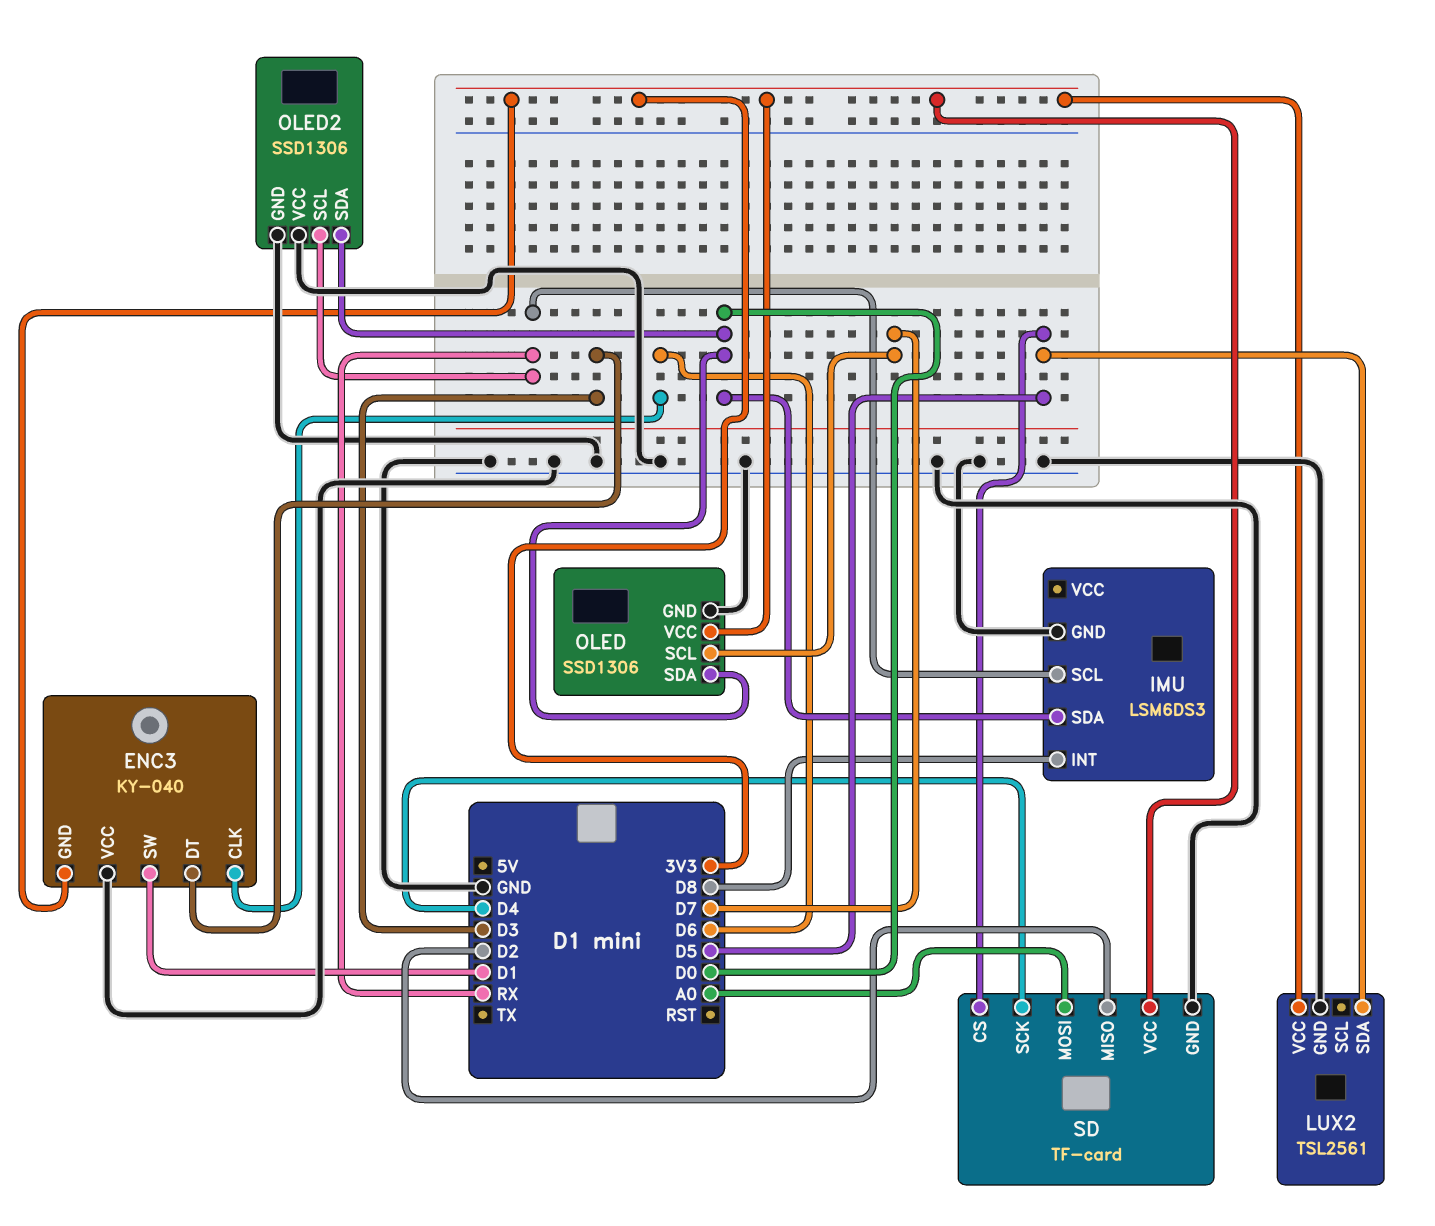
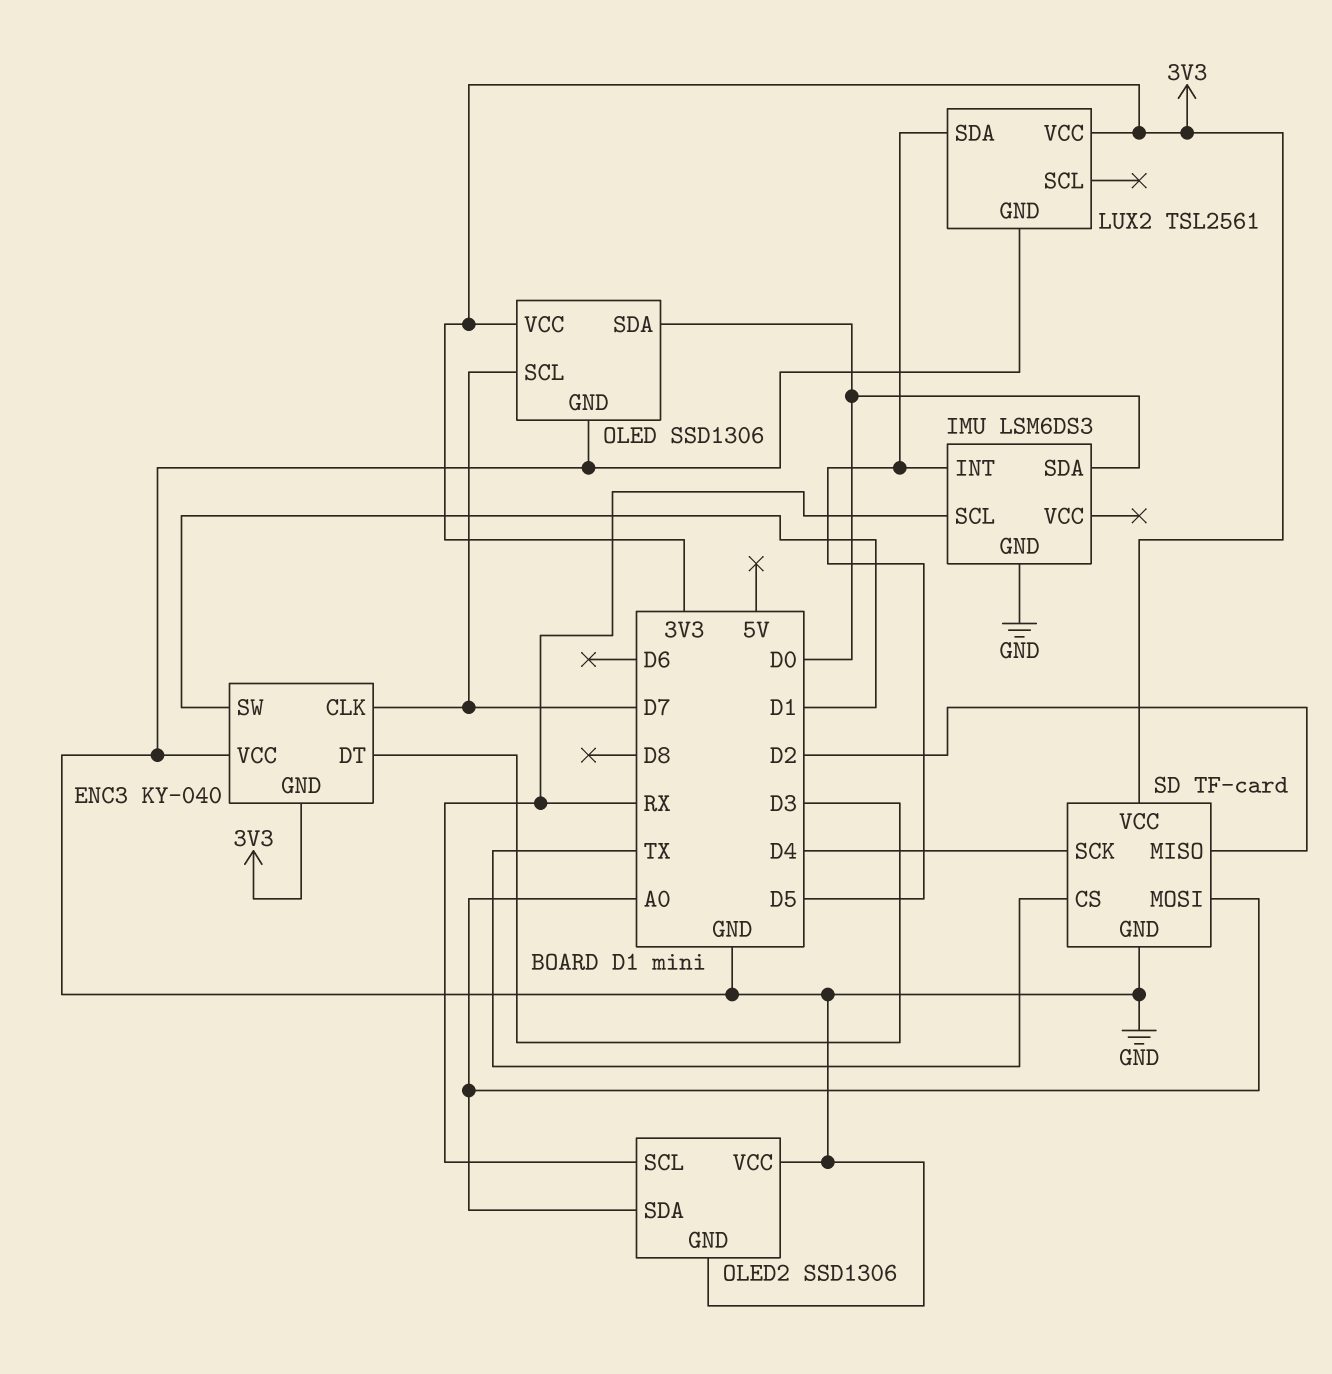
ENC3 pin CLK: D6 -> D7
IMU pin INT: D8 -> D5
OLED2 pin SDA: D0 -> A0
SD pin CS: D5 -> TX

